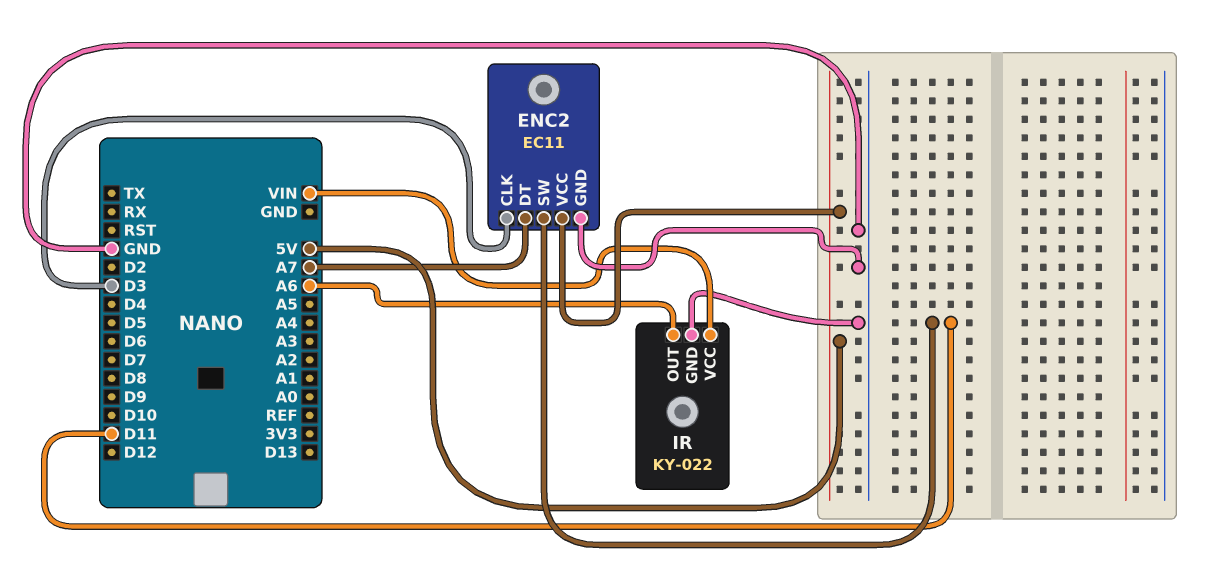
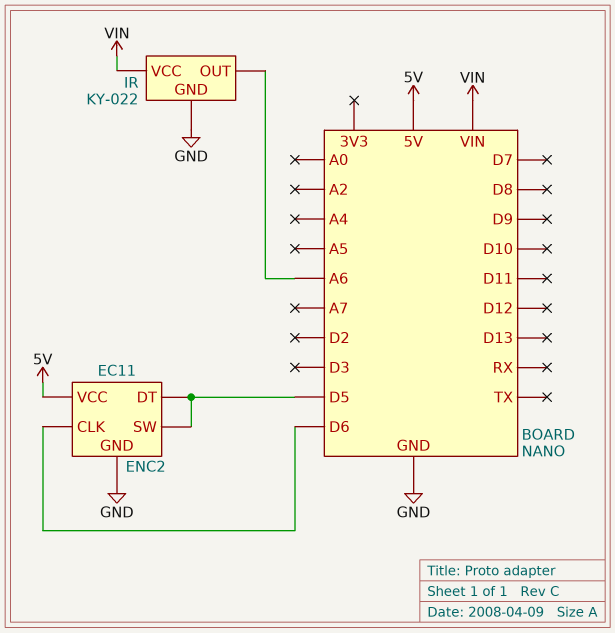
ENC2 pin CLK: D3 -> D6
ENC2 pin DT: A7 -> D5
ENC2 pin SW: D11 -> D5

